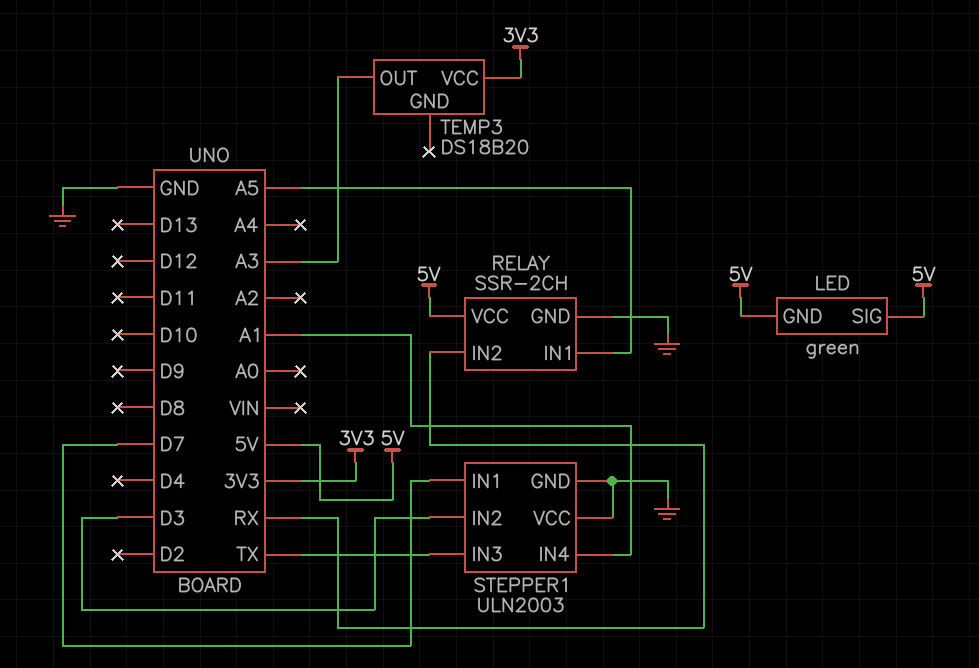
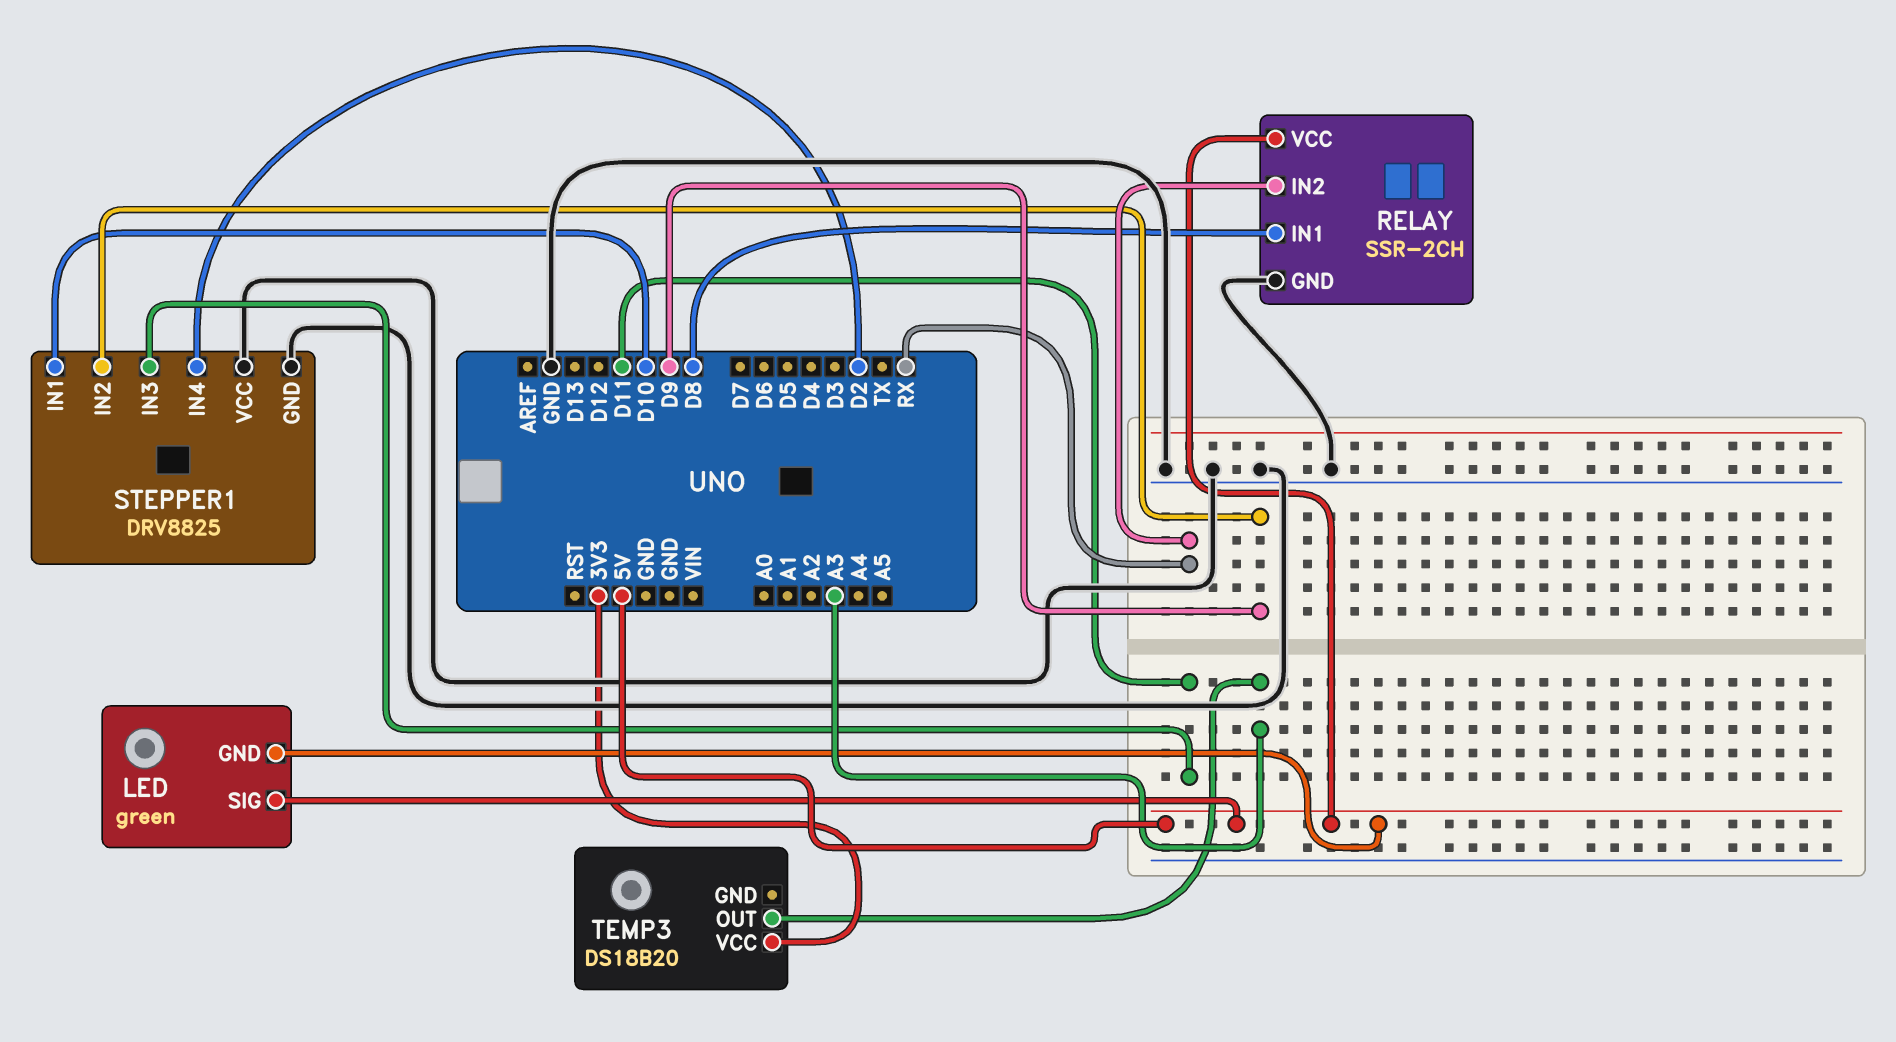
RELAY pin IN1: A5 -> D8
STEPPER1: ULN2003 -> DRV8825
STEPPER1 pin IN1: D7 -> D10
STEPPER1 pin IN2: D3 -> D9
STEPPER1 pin IN3: TX -> D11
STEPPER1 pin IN4: A1 -> D2

